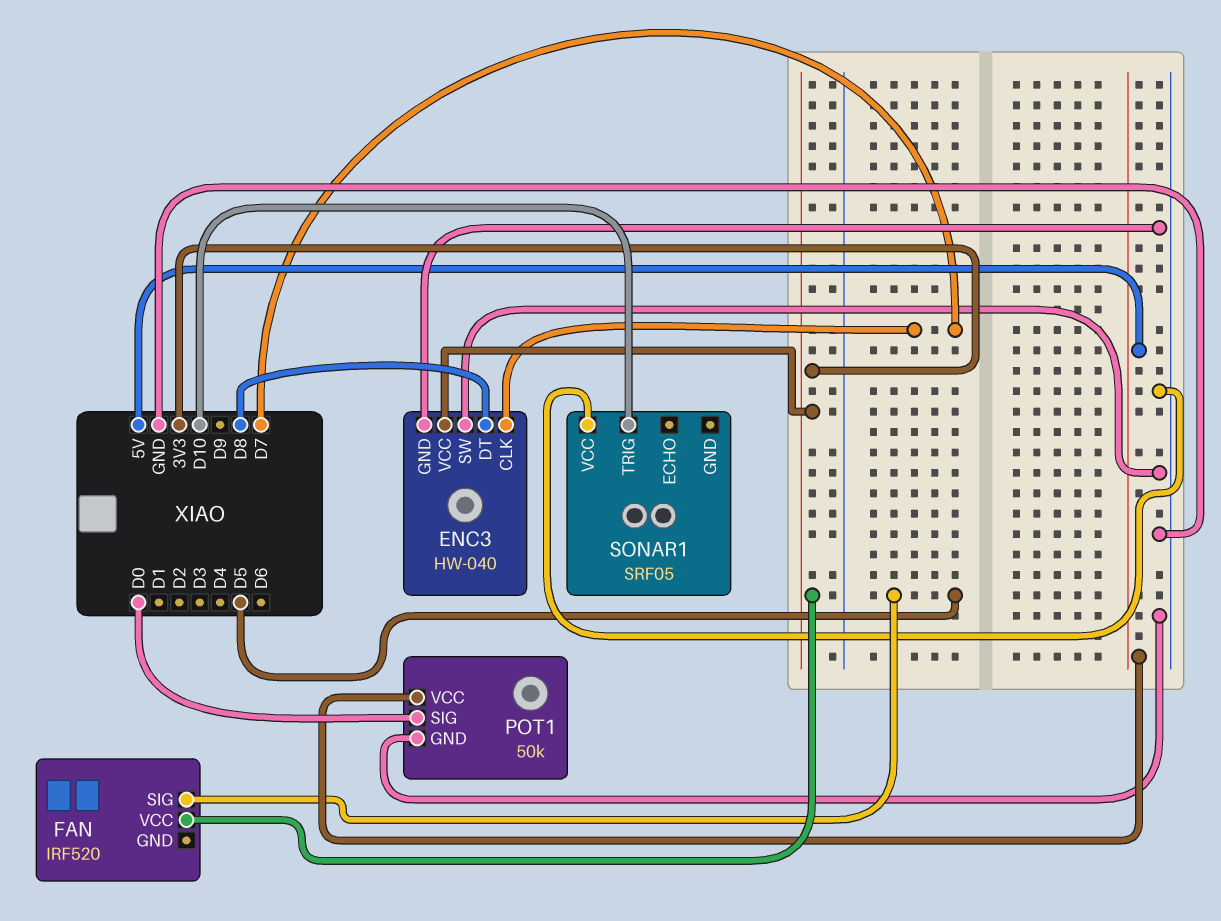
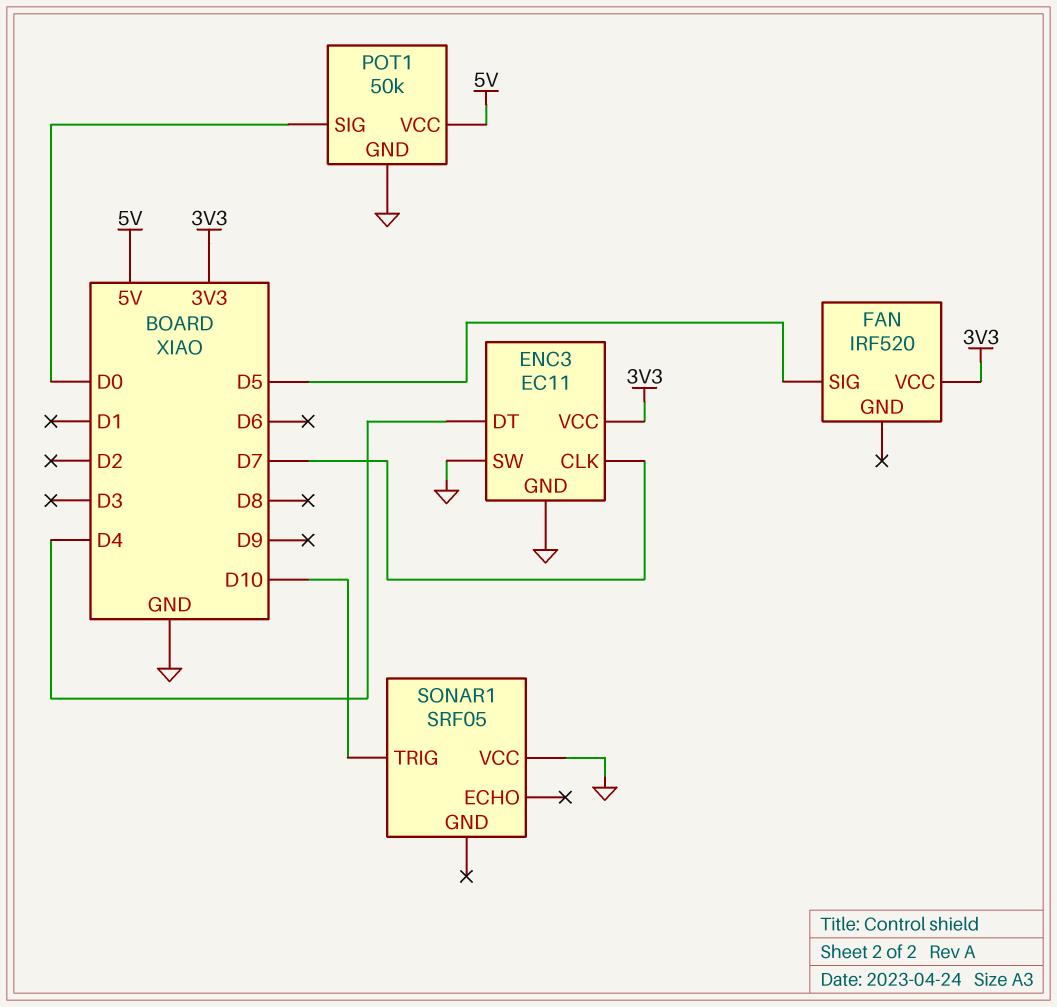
ENC3: HW-040 -> EC11
ENC3 pin DT: D8 -> D4

